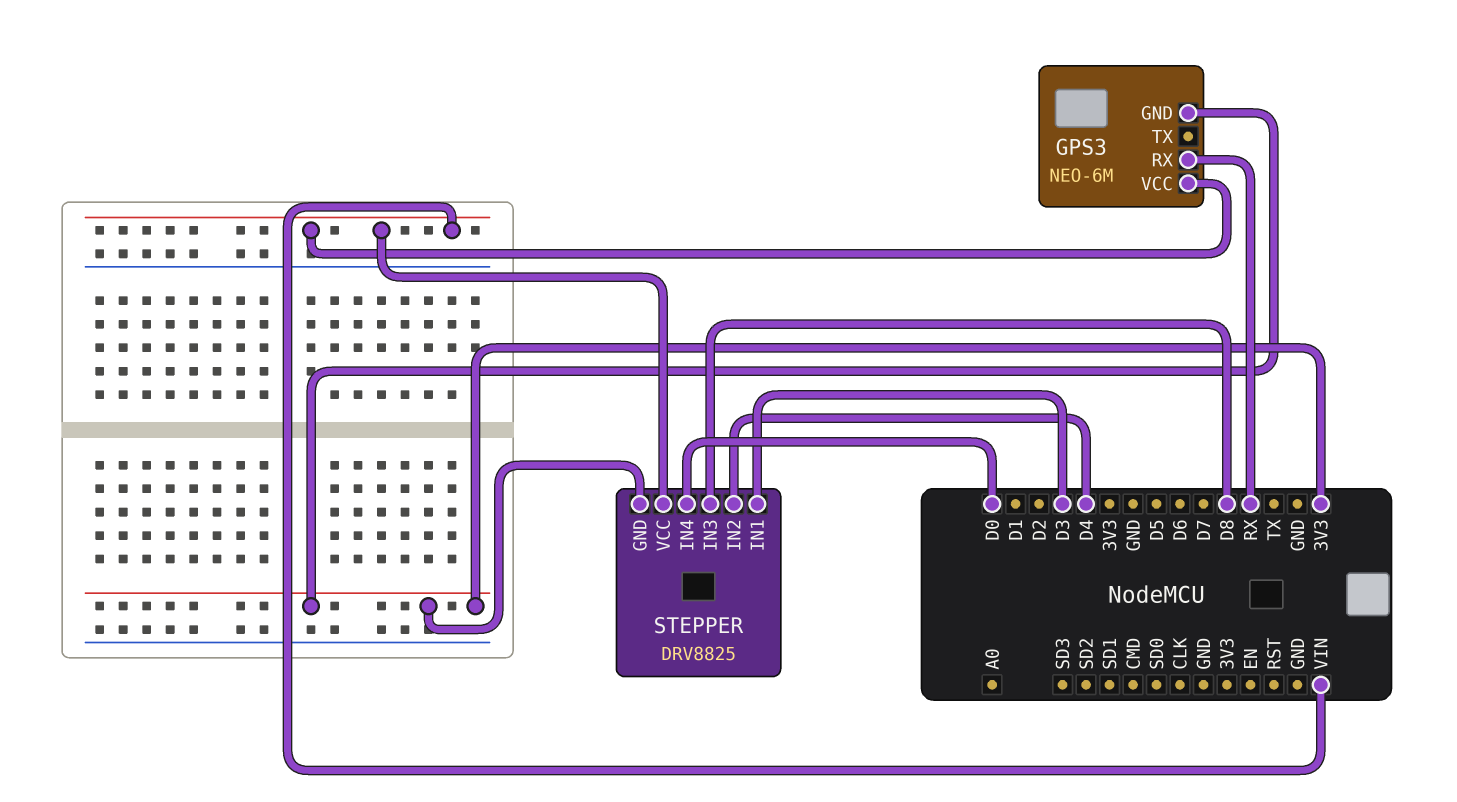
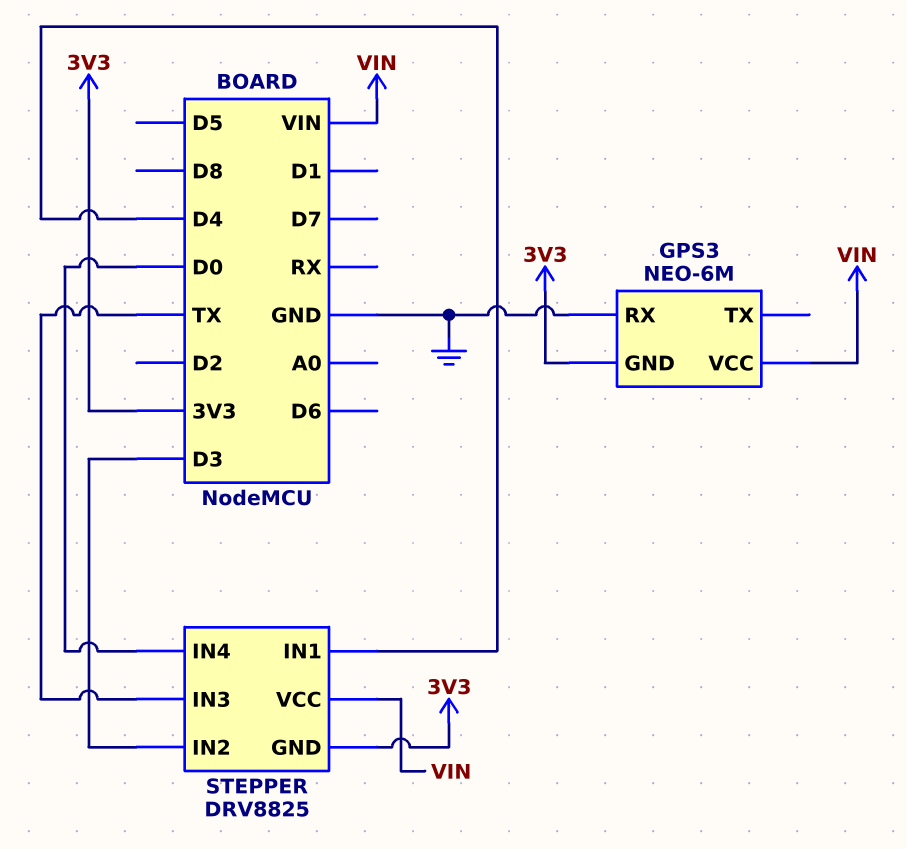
GPS3 pin RX: RX -> GND
STEPPER pin IN1: D3 -> D4
STEPPER pin IN2: D4 -> D3
STEPPER pin IN3: D8 -> TX

